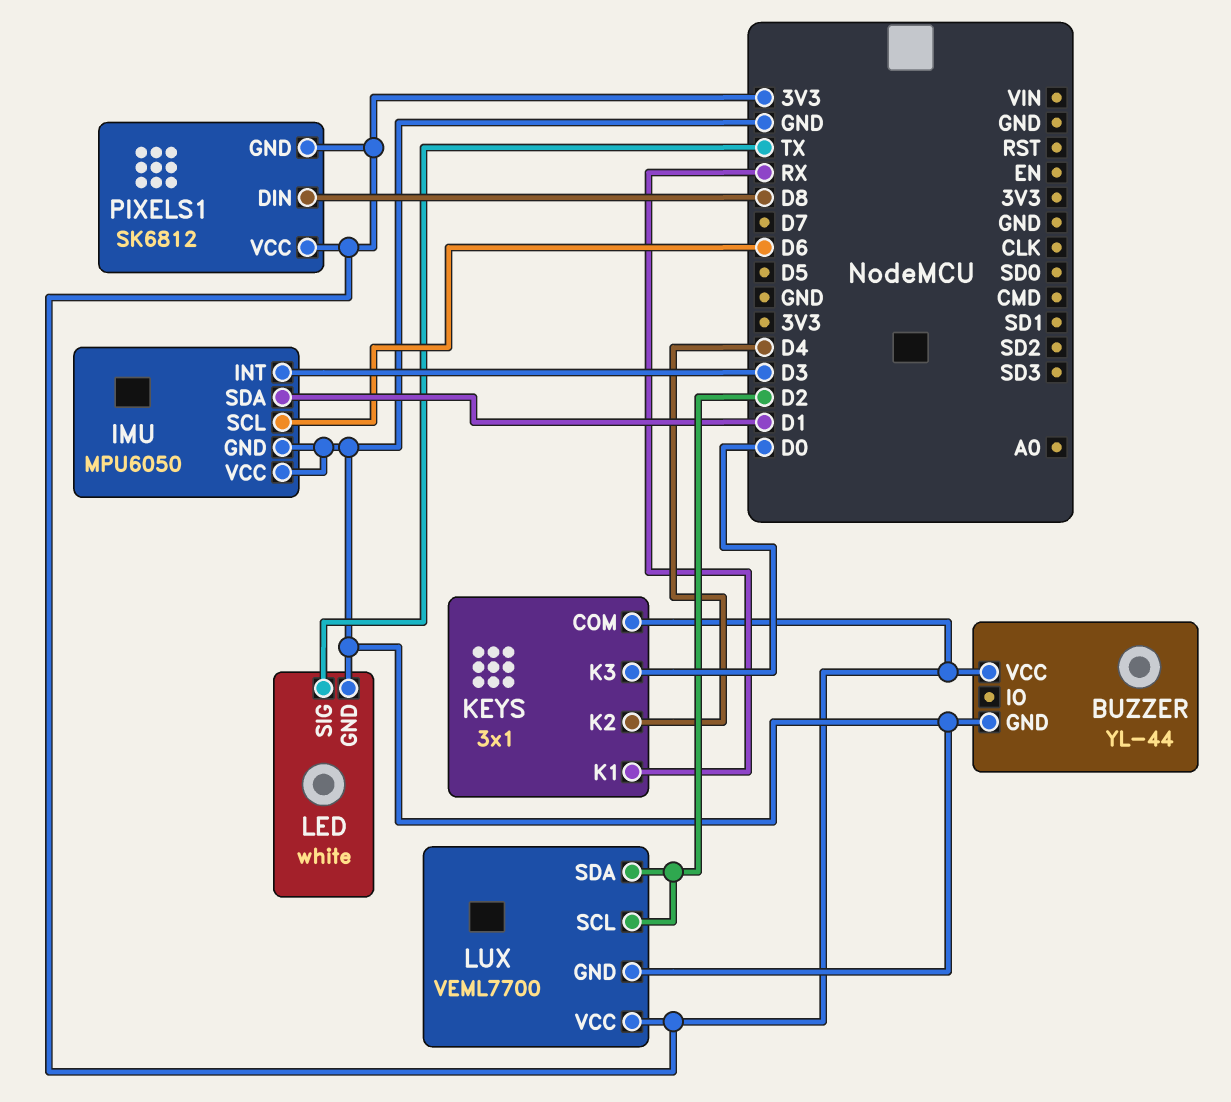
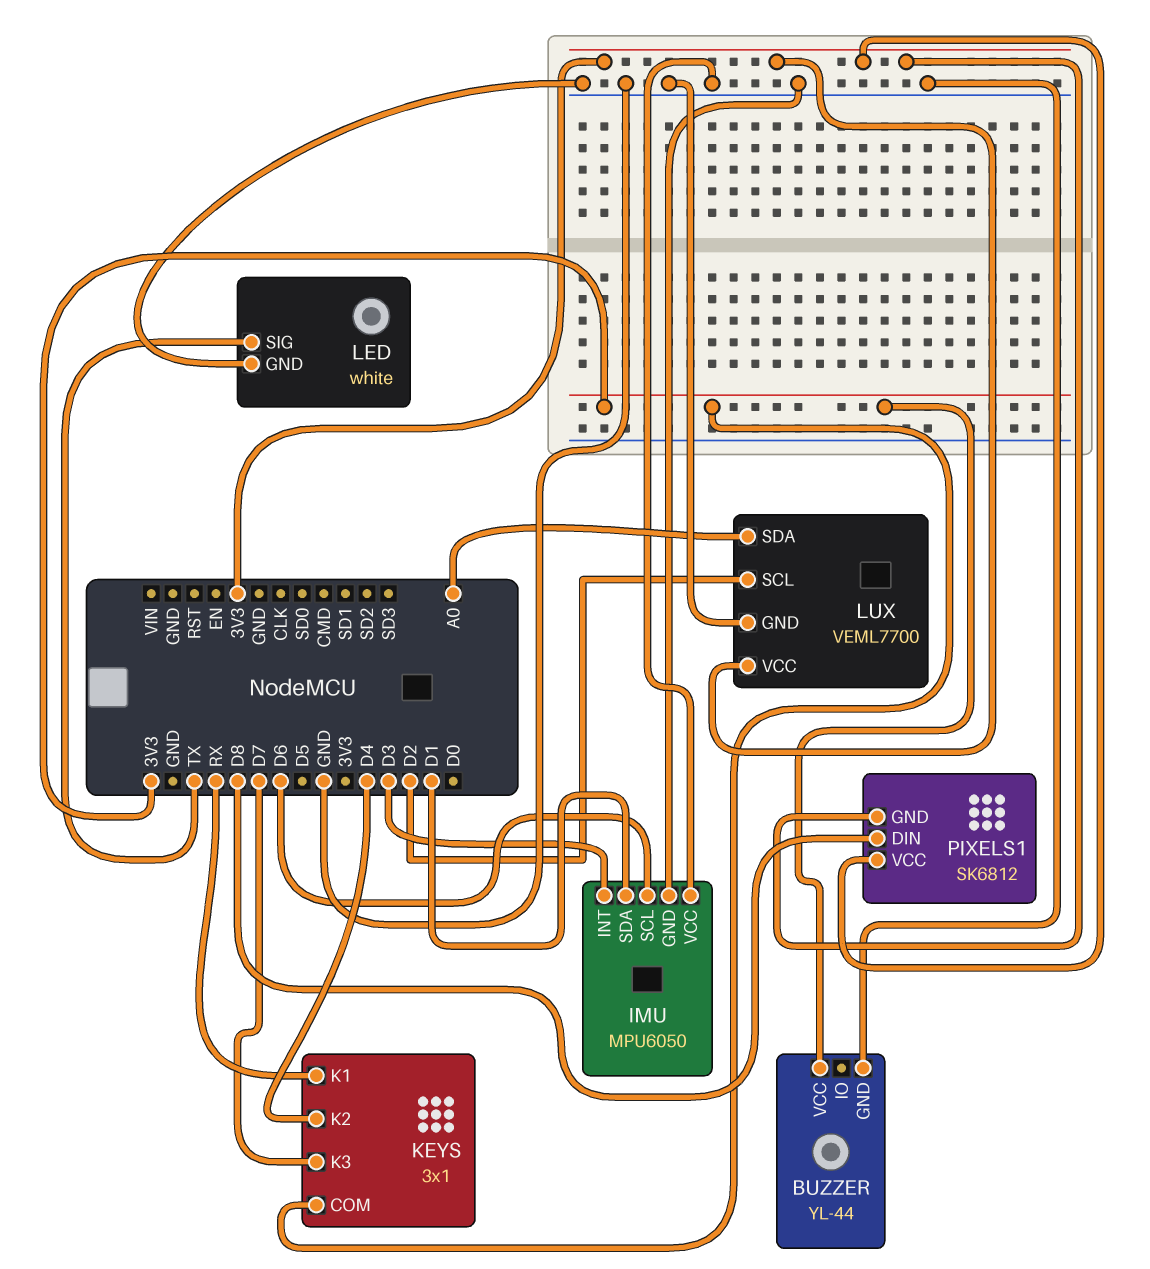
KEYS pin K3: D0 -> D7
LUX pin SDA: D2 -> A0

